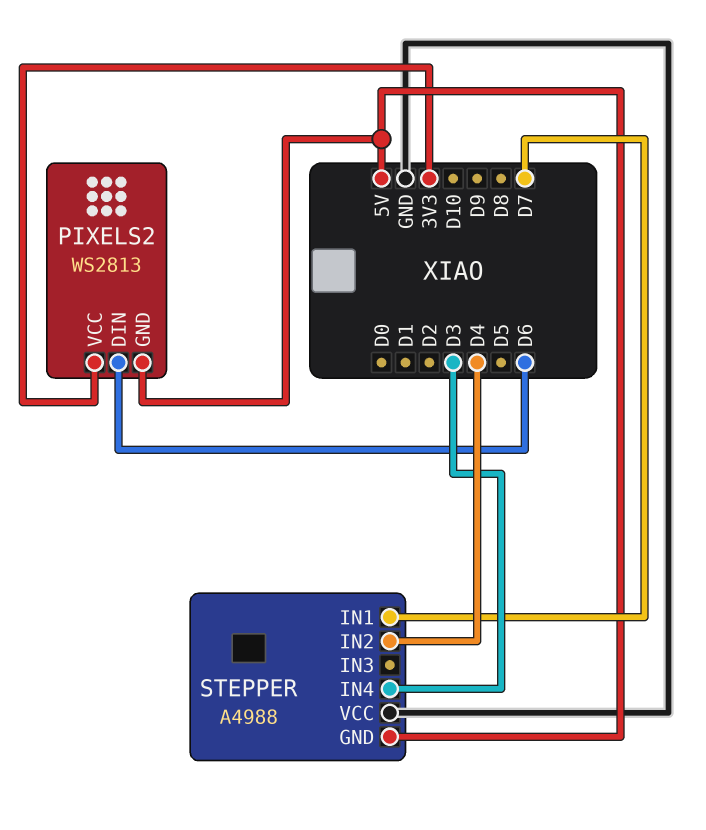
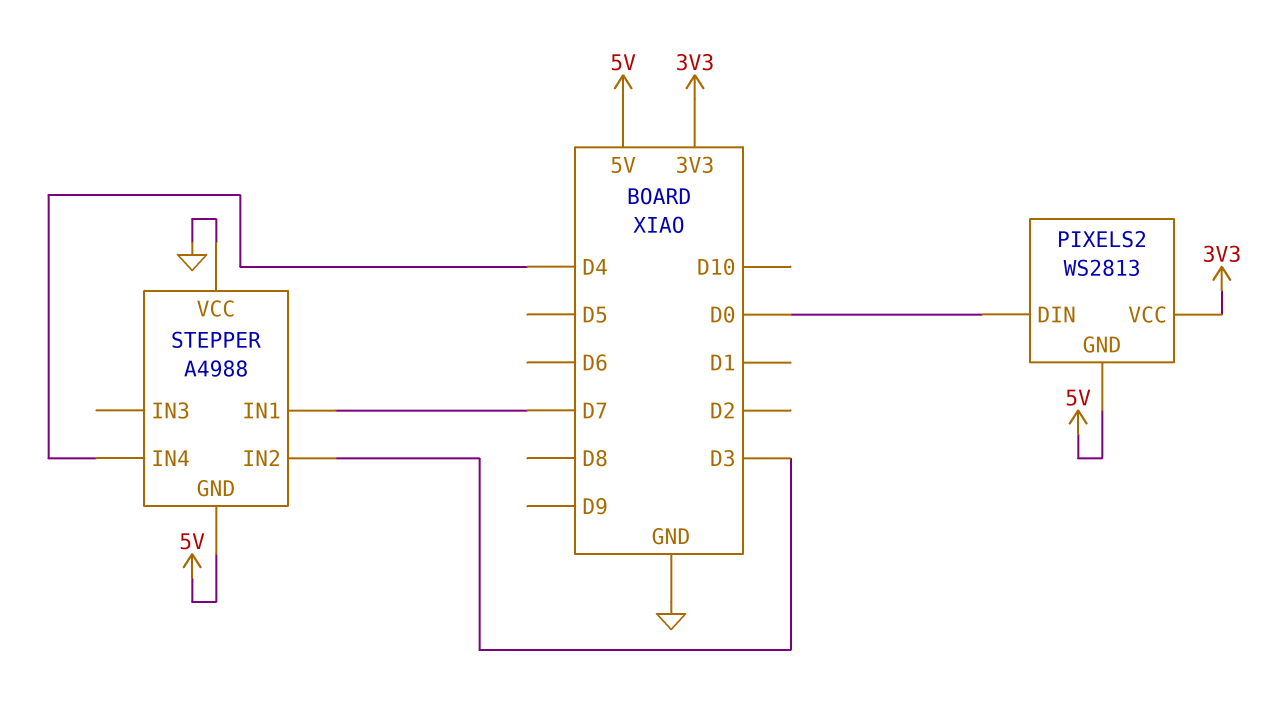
PIXELS2 pin DIN: D6 -> D0
STEPPER pin IN2: D4 -> D3
STEPPER pin IN4: D3 -> D4

